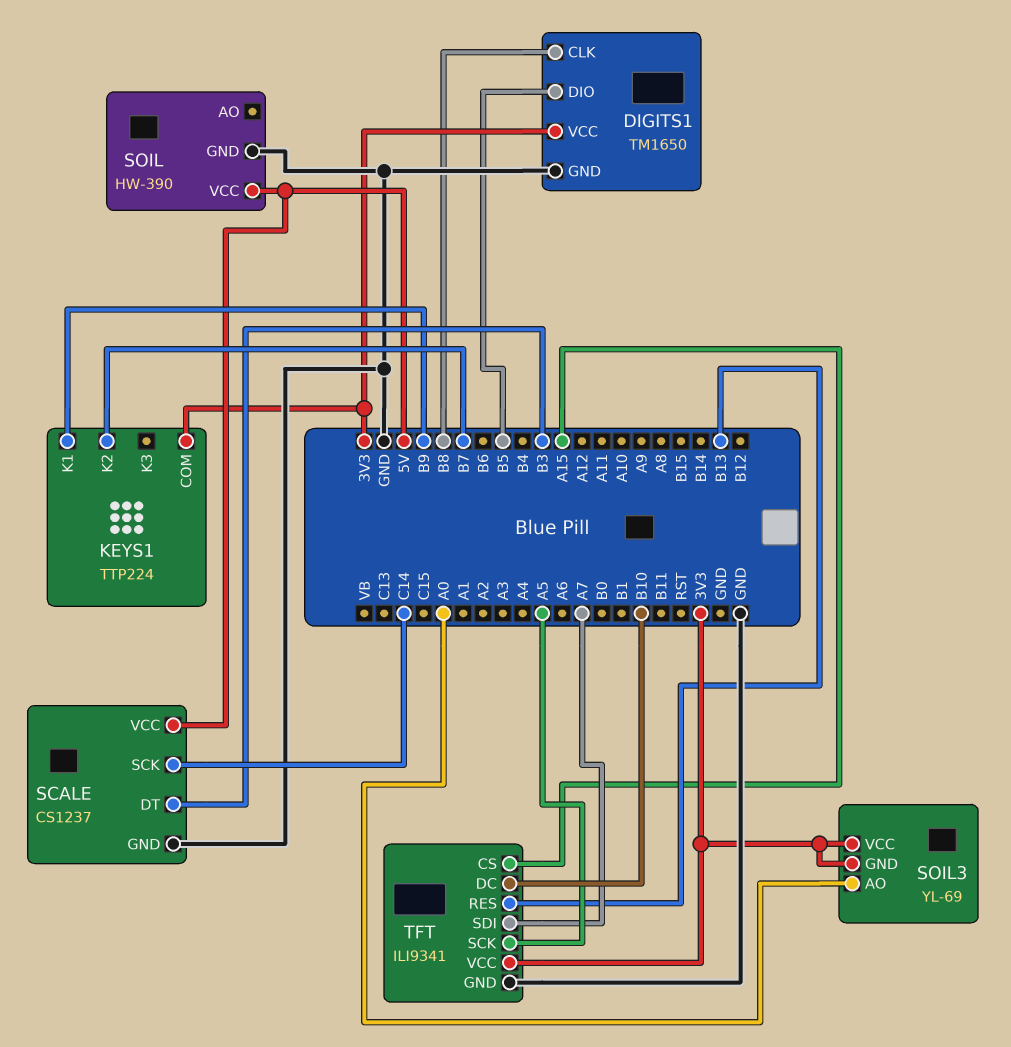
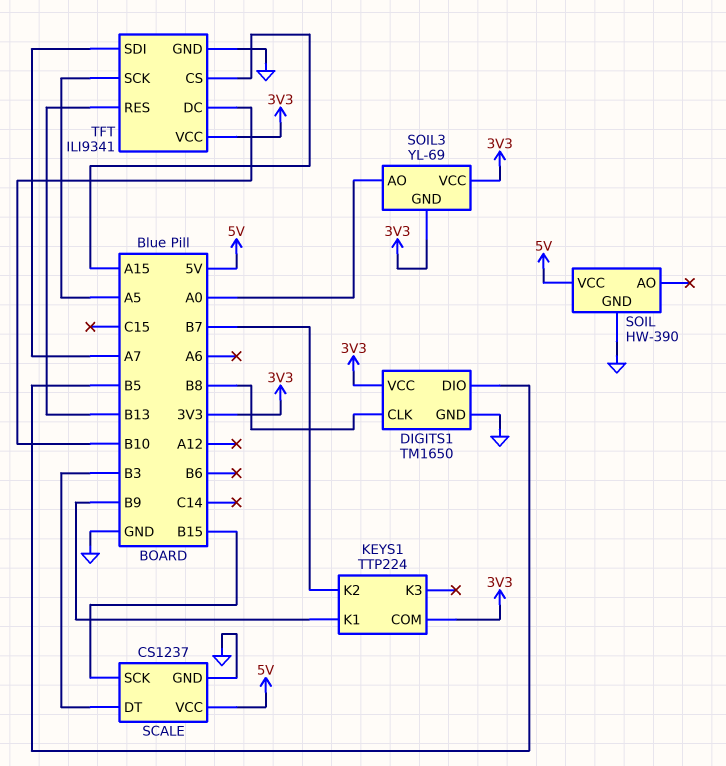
SCALE pin SCK: C14 -> B15

